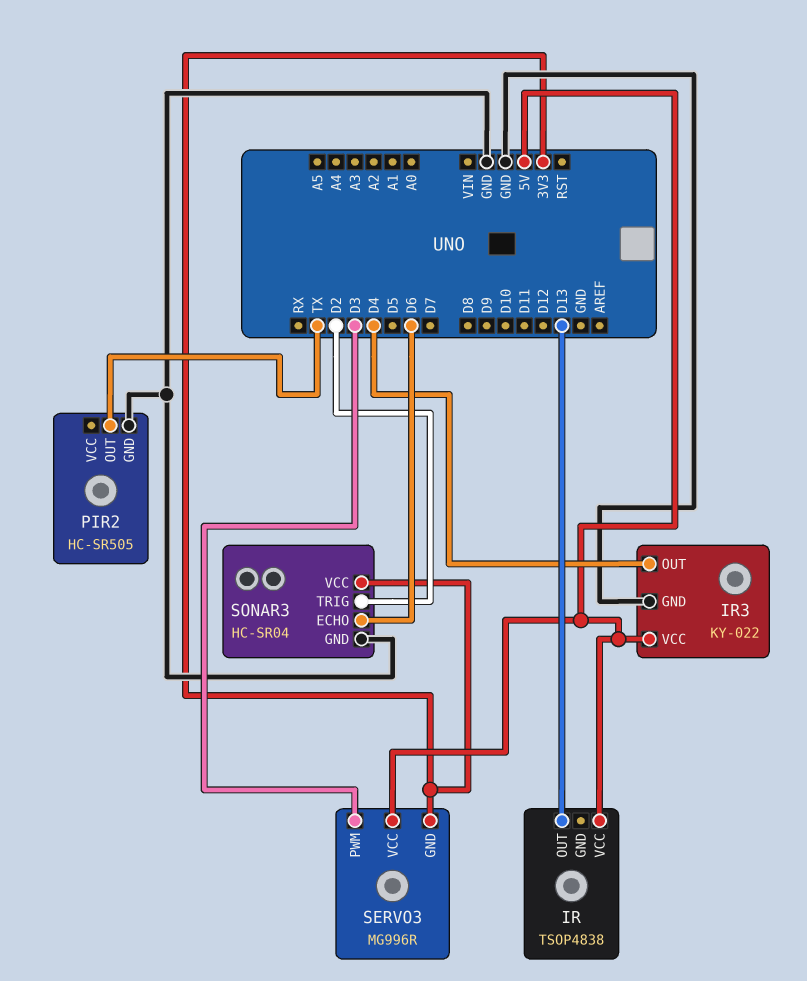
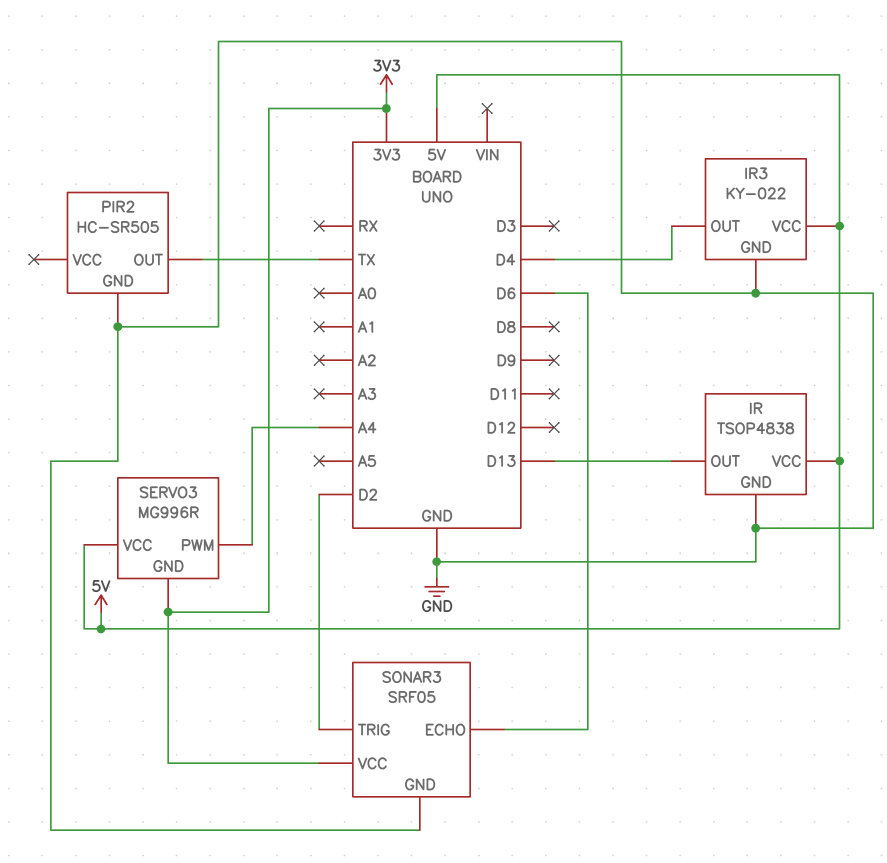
IR pin GND: none -> GND
SERVO3 pin PWM: D3 -> A4
SONAR3: HC-SR04 -> SRF05

